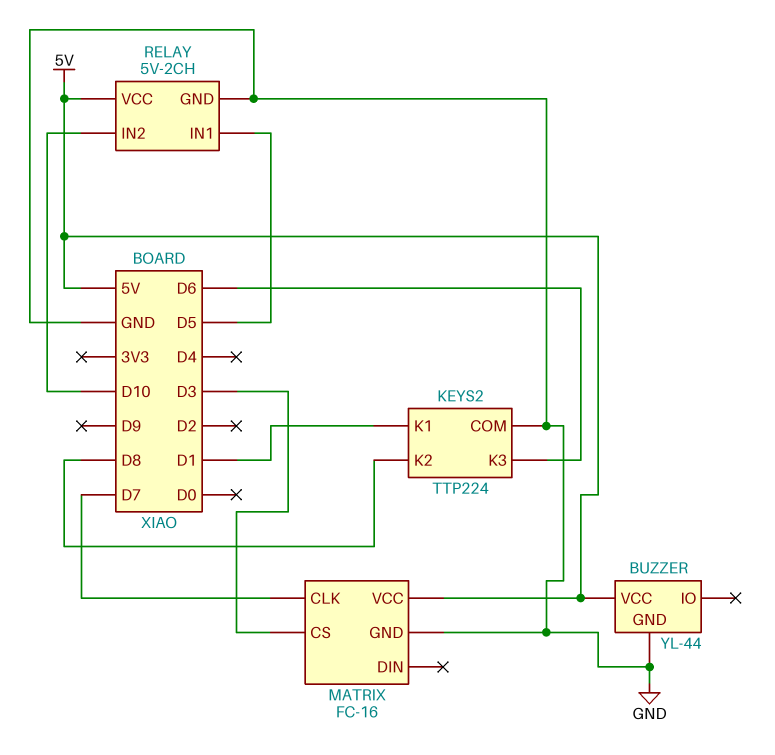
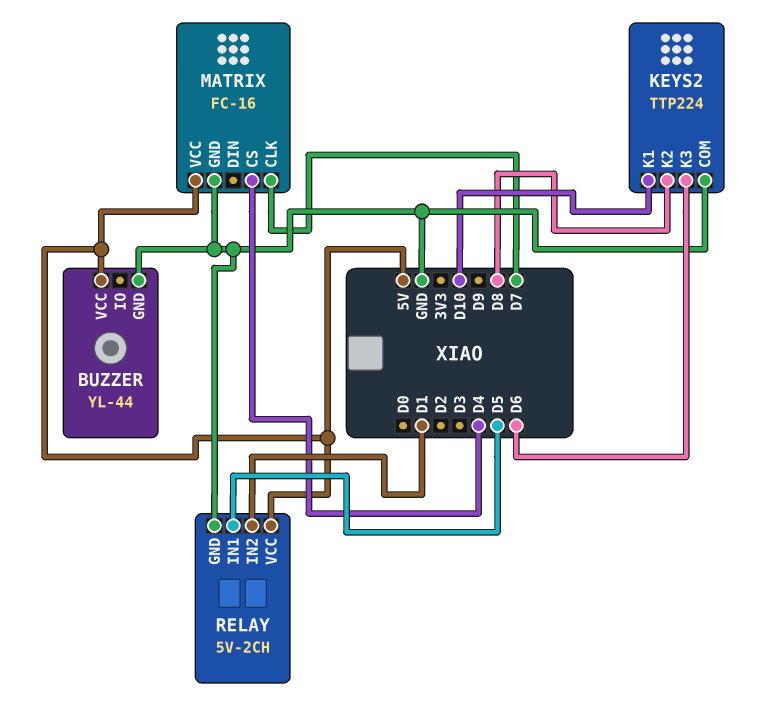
KEYS2 pin K1: D1 -> D10
MATRIX pin CS: D3 -> D4
RELAY pin IN2: D10 -> D1

